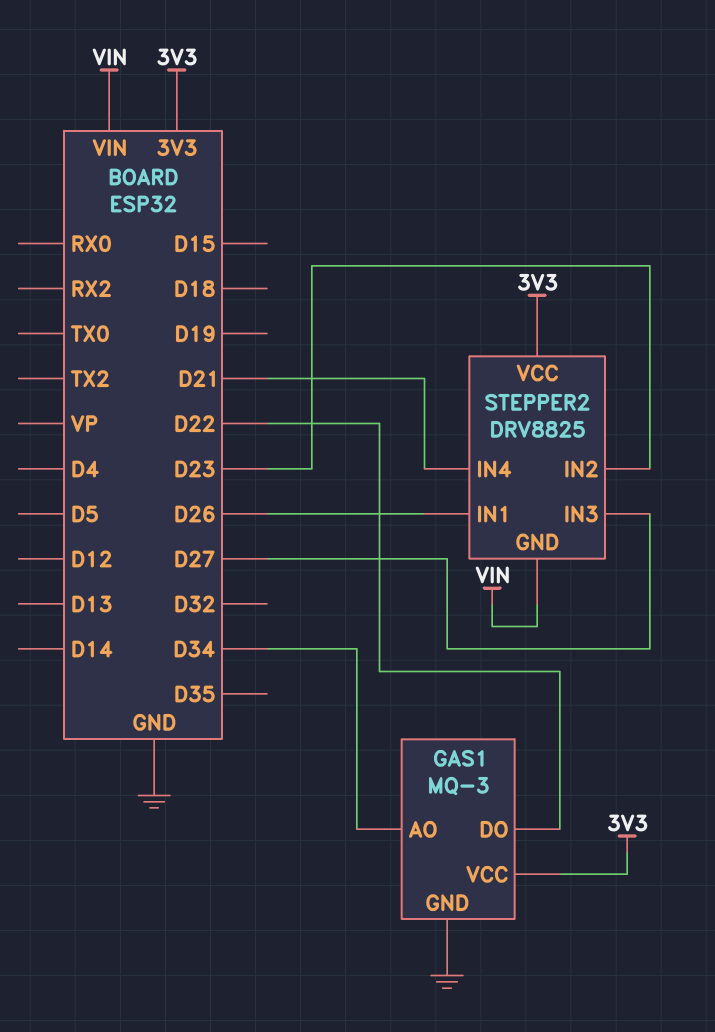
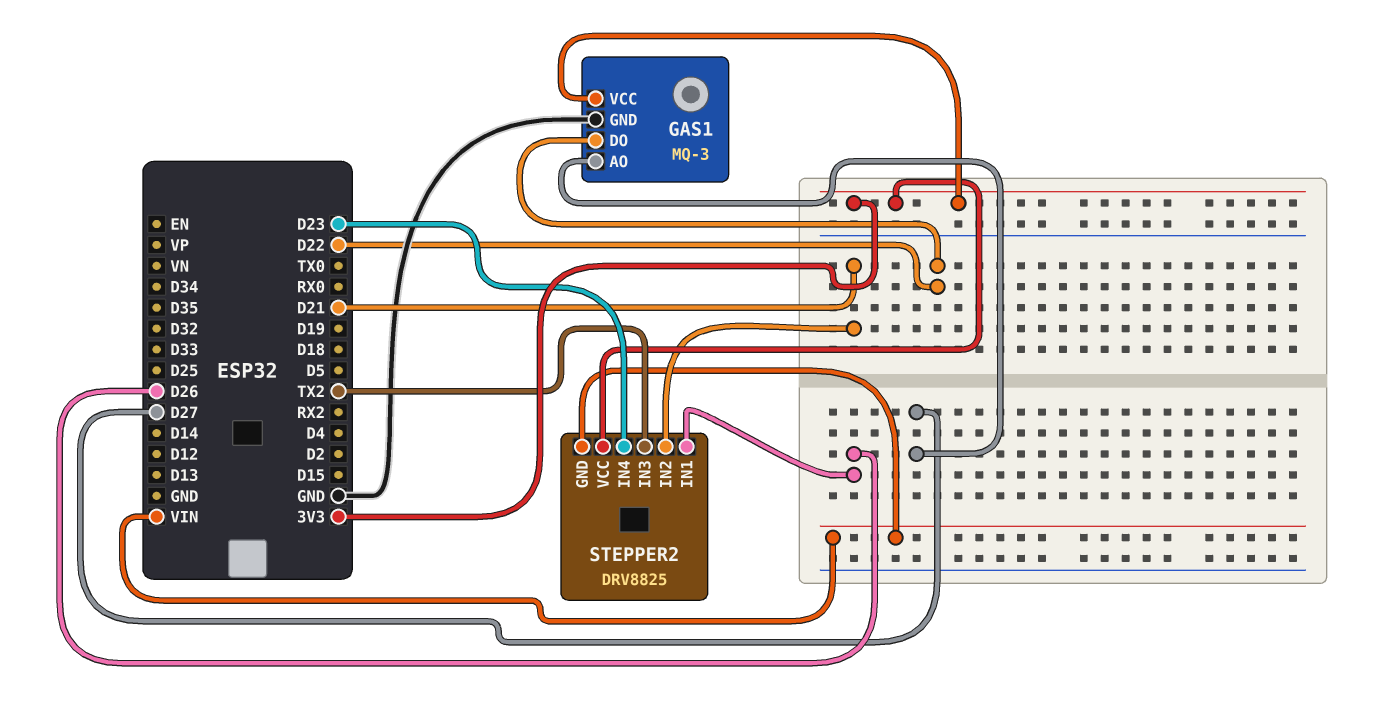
GAS1 pin AO: D34 -> D27
STEPPER2 pin IN2: D23 -> D21
STEPPER2 pin IN3: D27 -> TX2
STEPPER2 pin IN4: D21 -> D23

